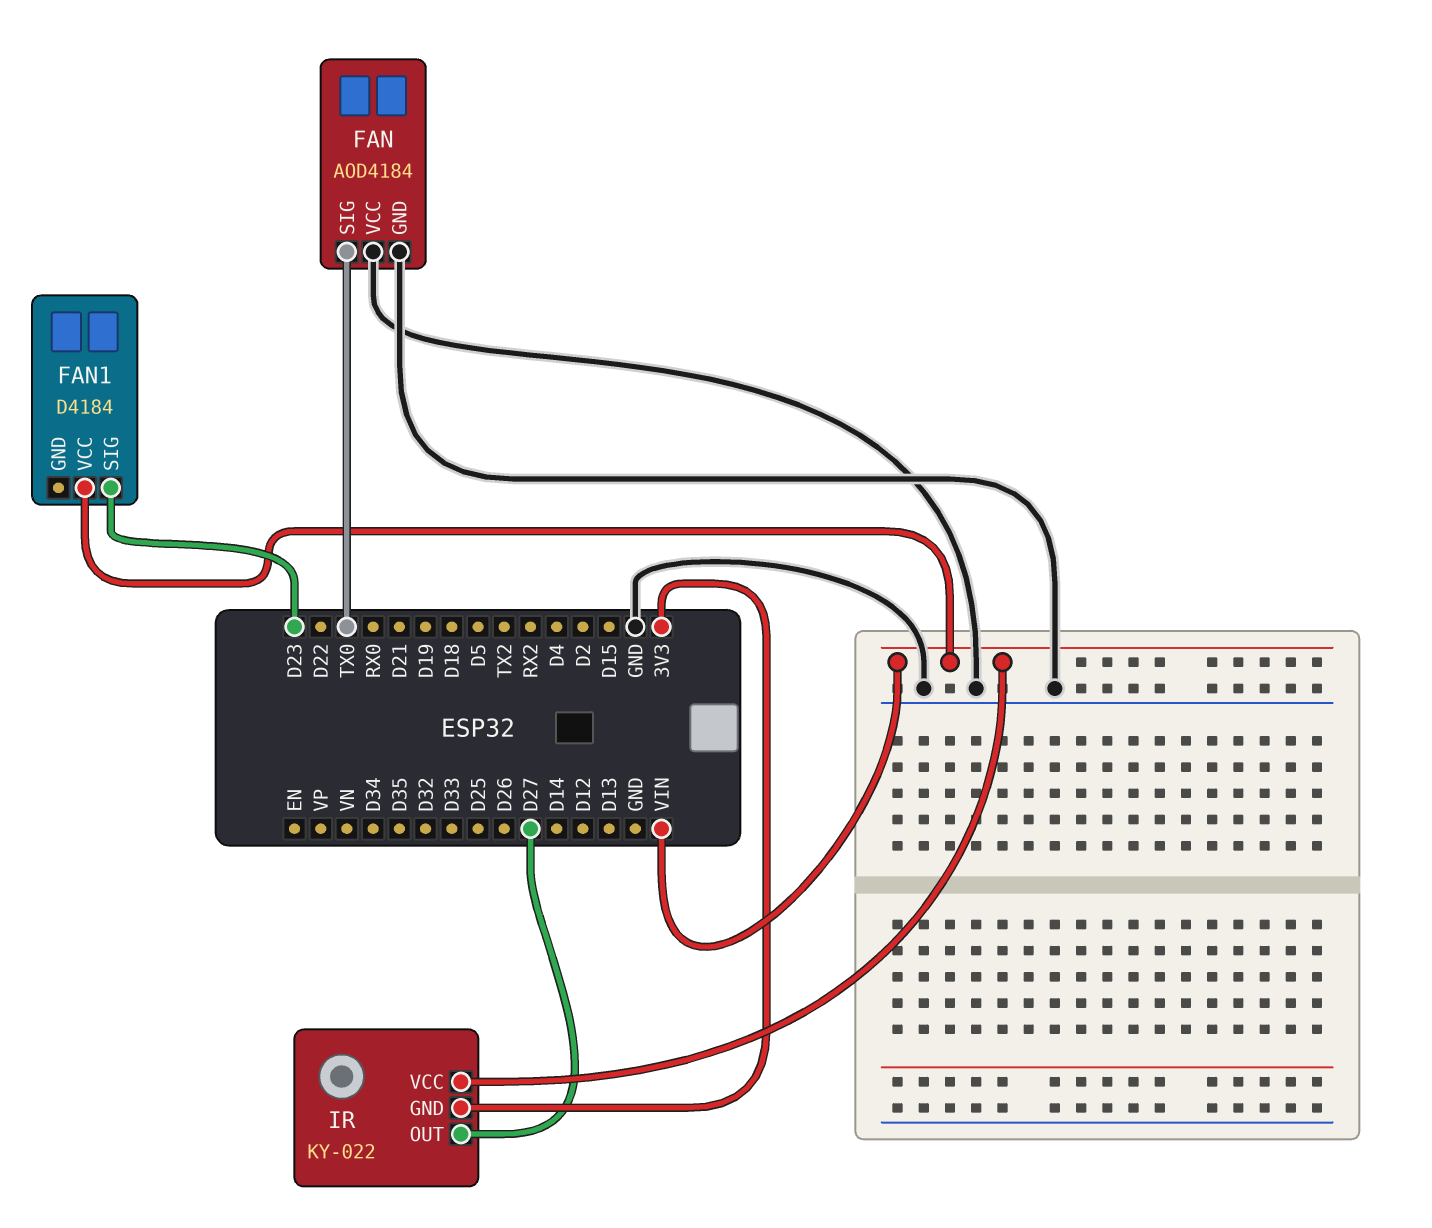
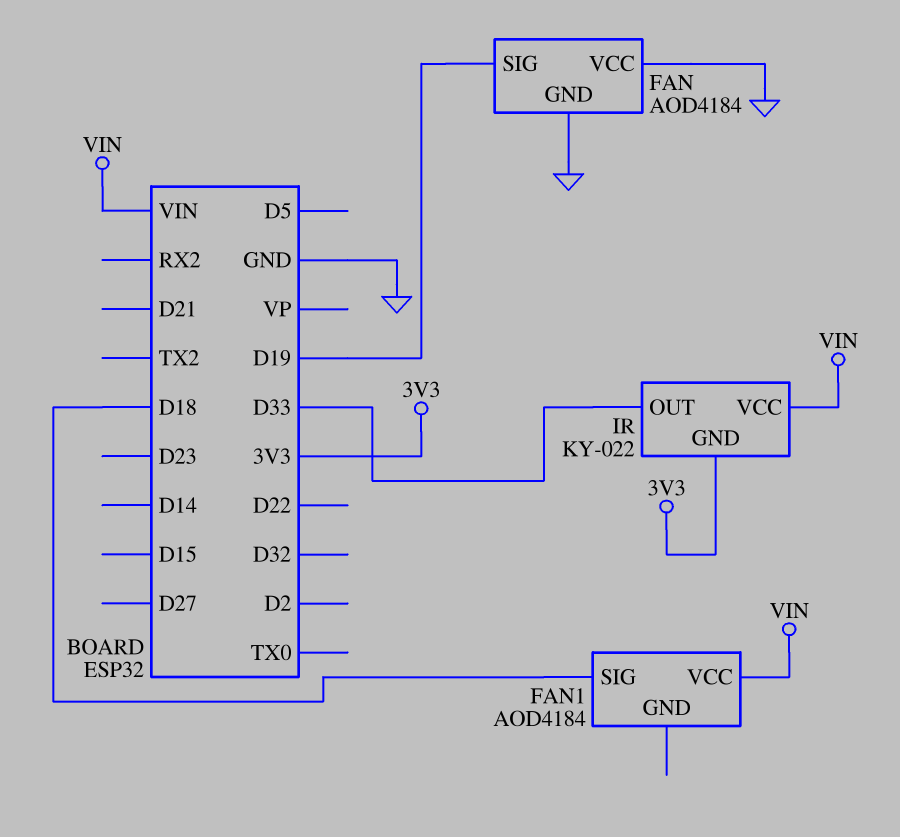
FAN pin SIG: TX0 -> D19
FAN1: D4184 -> AOD4184
FAN1 pin SIG: D23 -> D18
IR pin OUT: D27 -> D33

